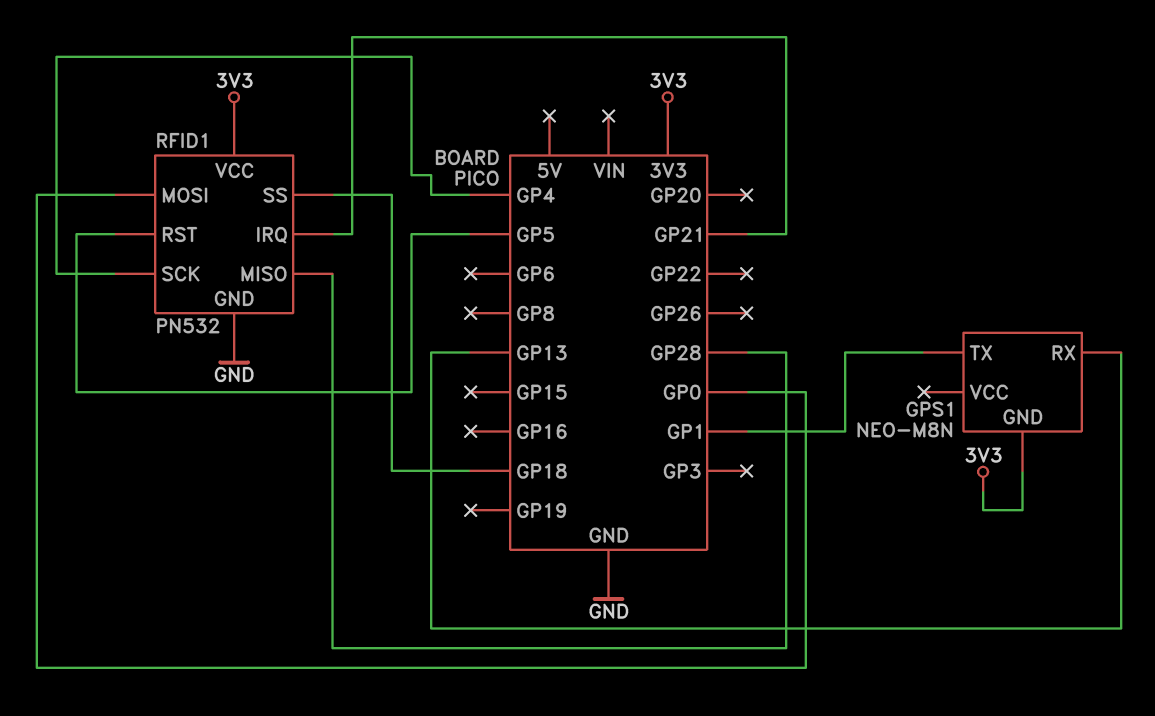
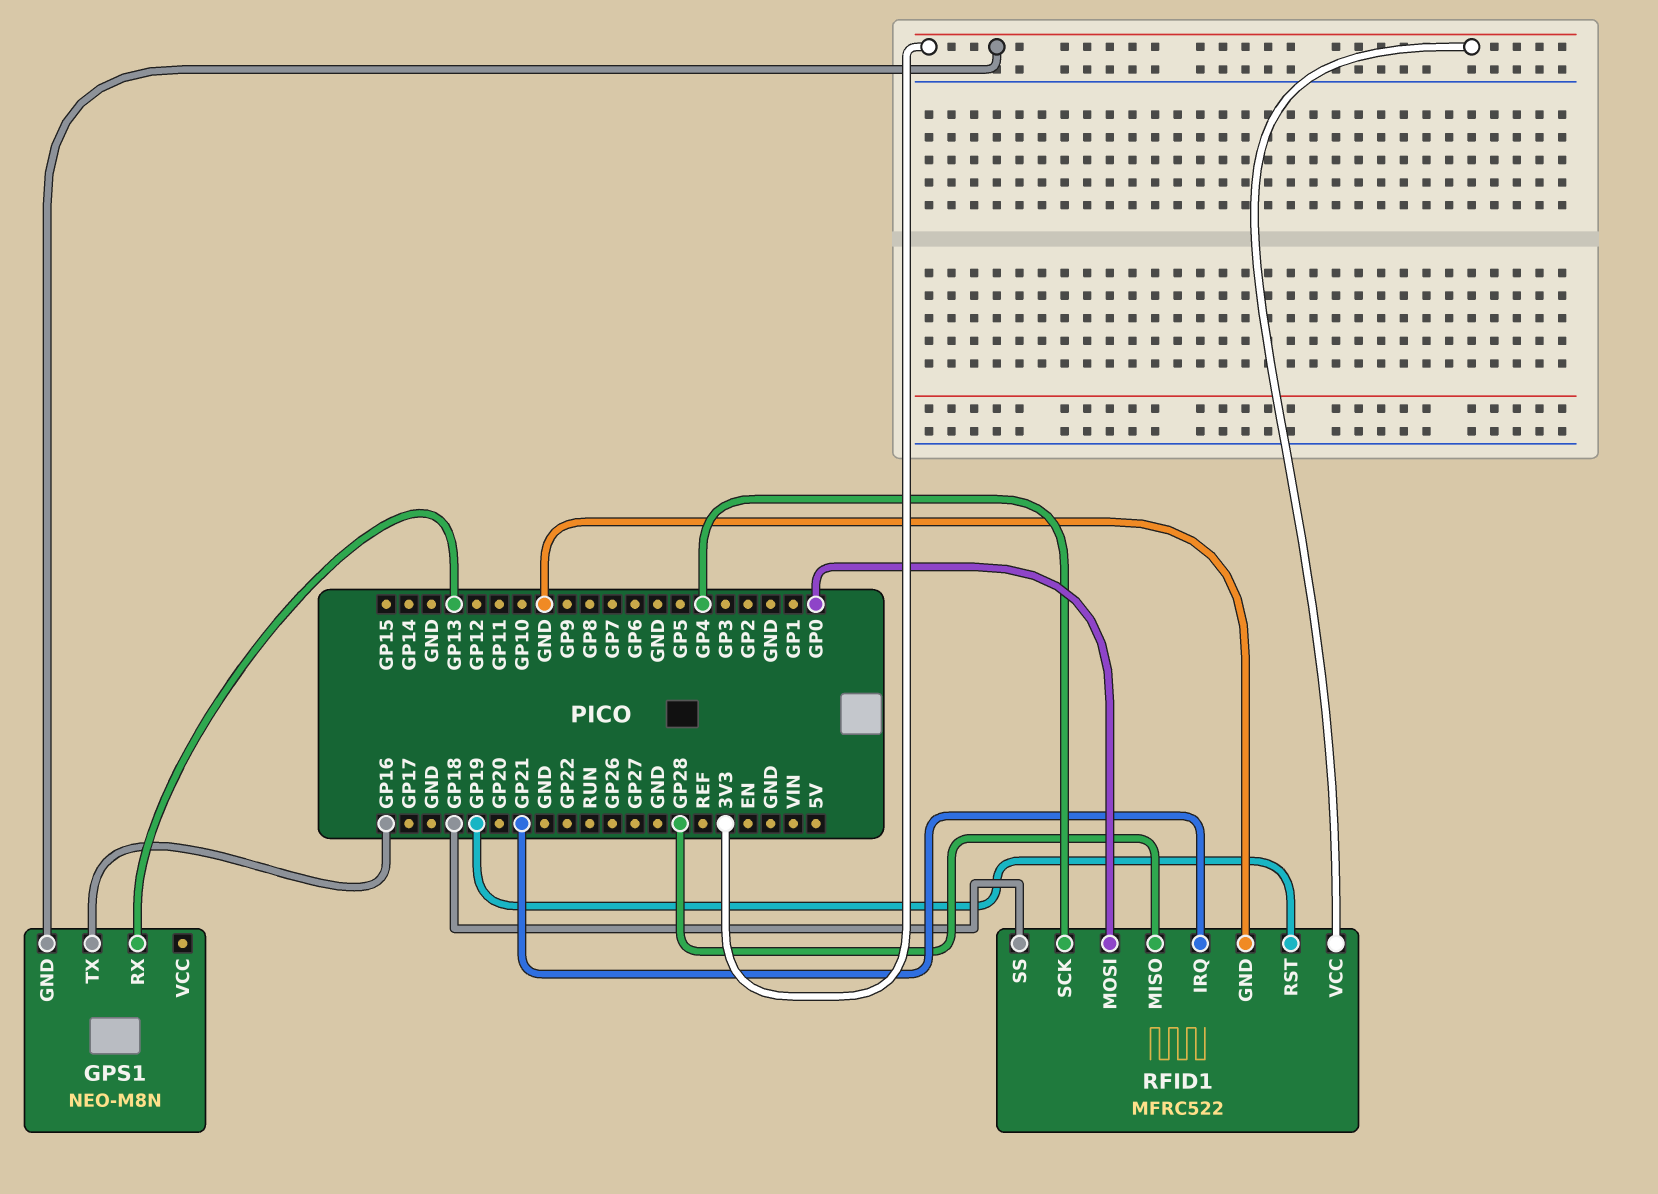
GPS1 pin TX: GP1 -> GP16
RFID1: PN532 -> MFRC522
RFID1 pin RST: GP5 -> GP19

